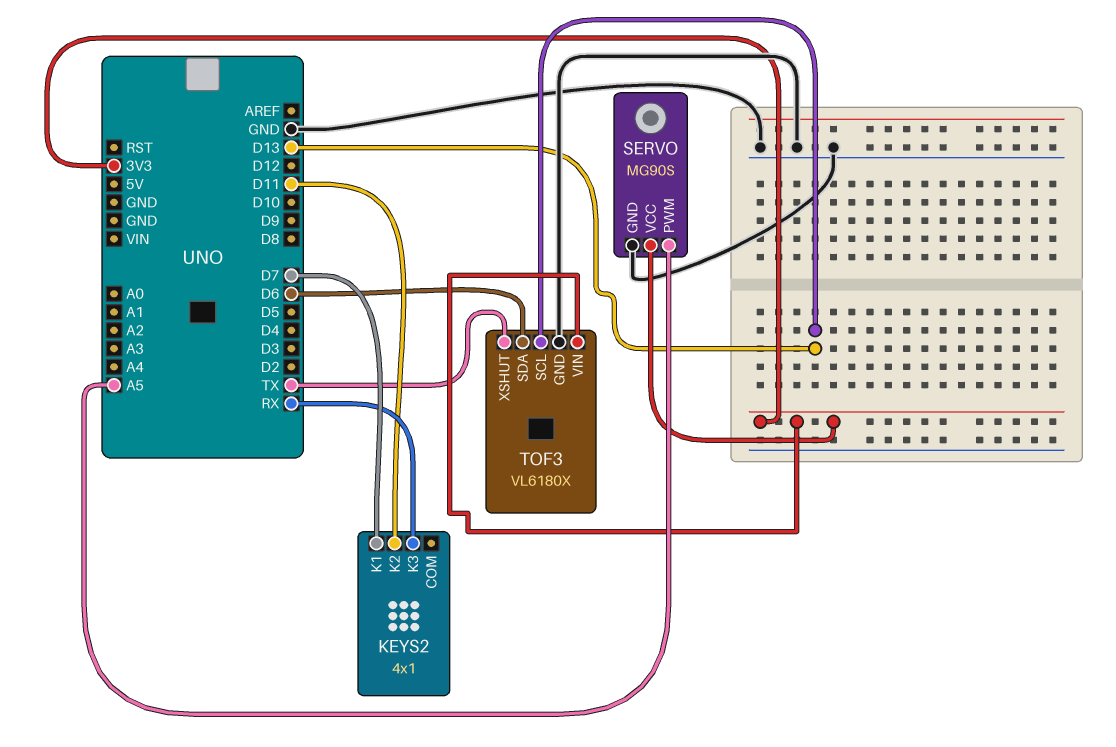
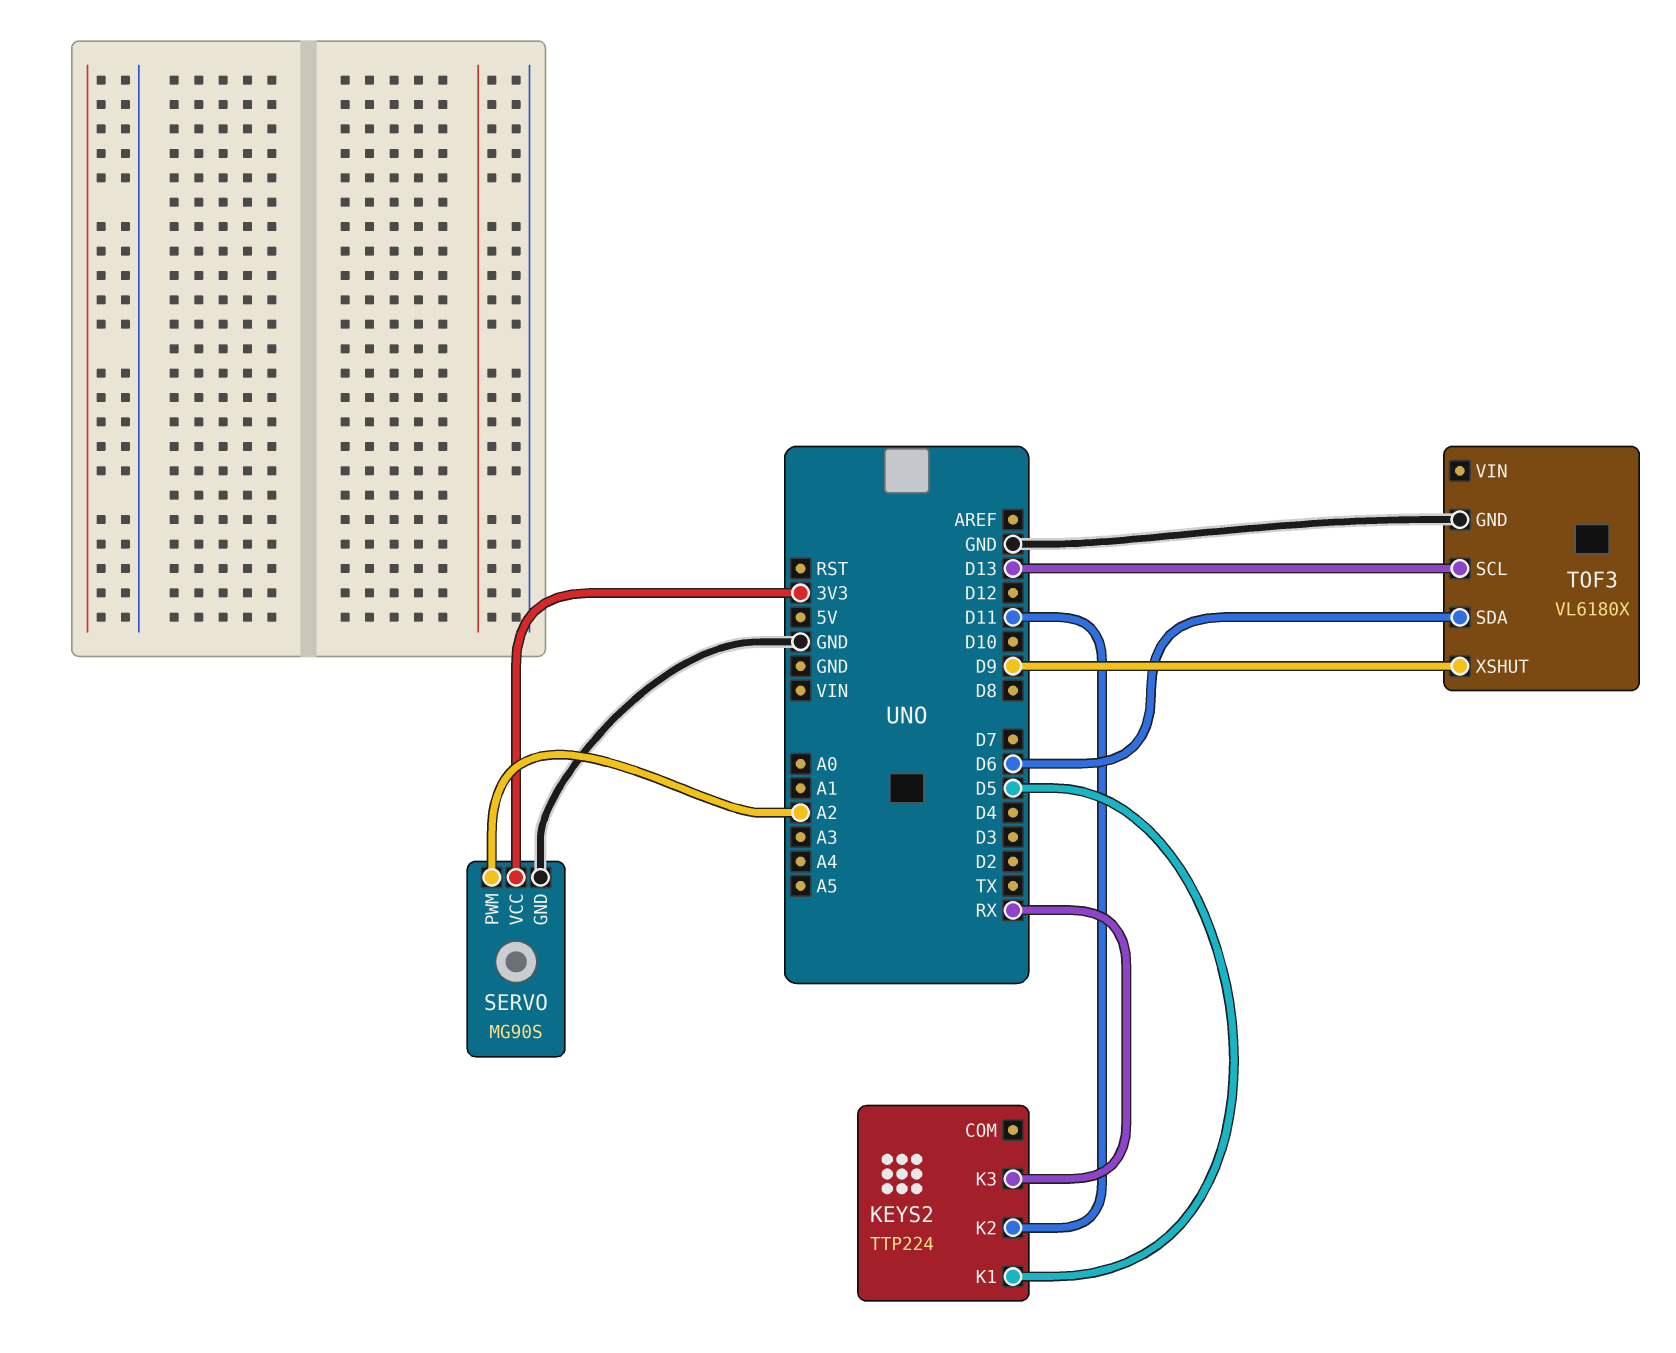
KEYS2: 4x1 -> TTP224
KEYS2 pin K1: D7 -> D5
SERVO pin PWM: A5 -> A2
TOF3 pin VIN: 3V3 -> none
TOF3 pin XSHUT: TX -> D9

